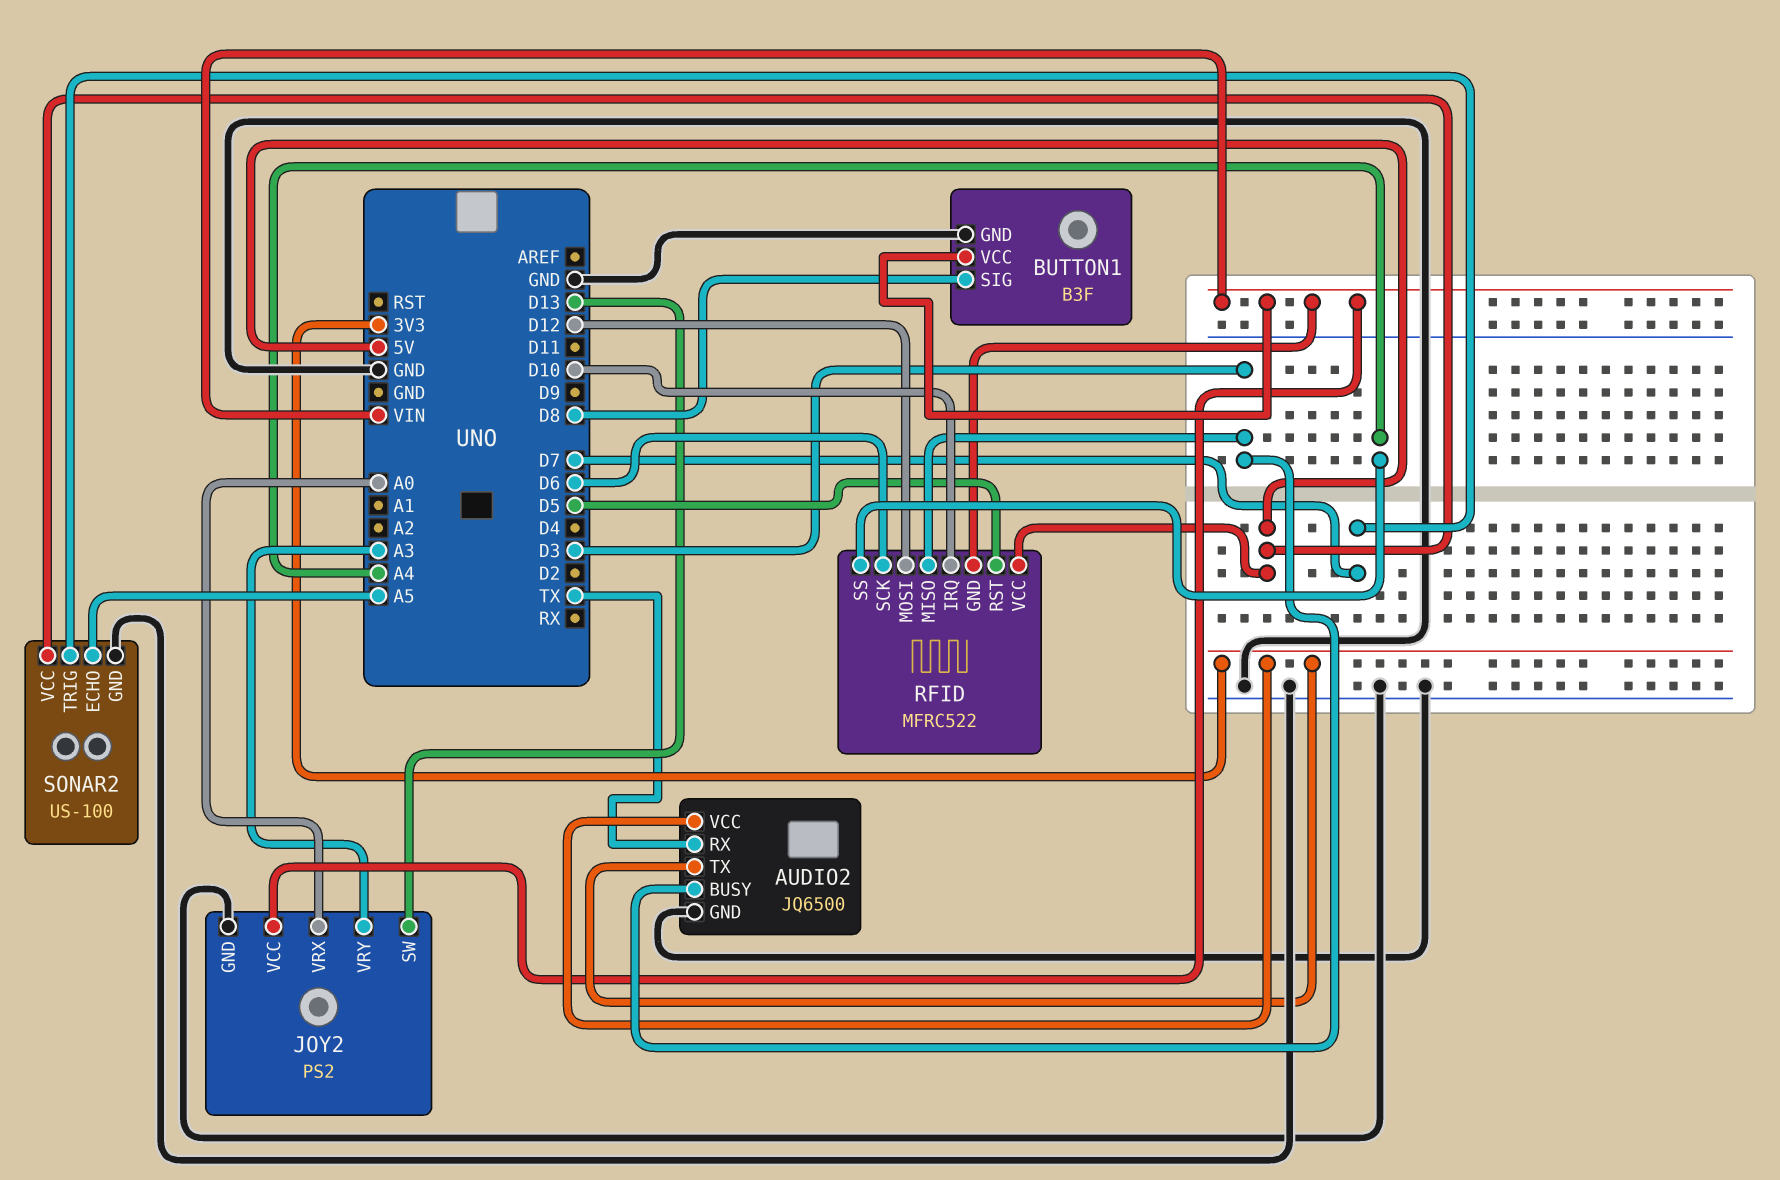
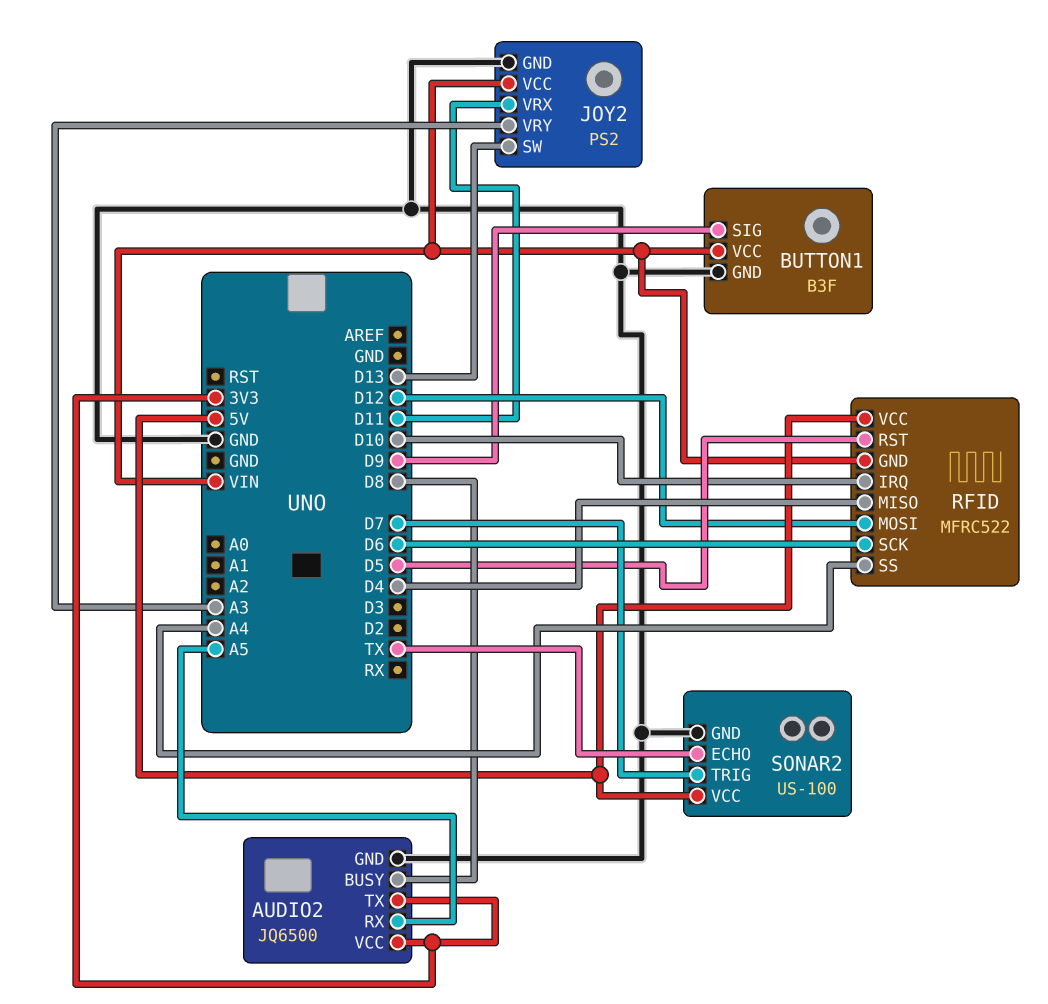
AUDIO2 pin BUSY: D3 -> D8
AUDIO2 pin RX: TX -> A5
BUTTON1 pin SIG: D8 -> D9
JOY2 pin VRX: A0 -> D11
RFID pin MISO: D3 -> D4
SONAR2 pin ECHO: A5 -> TX

